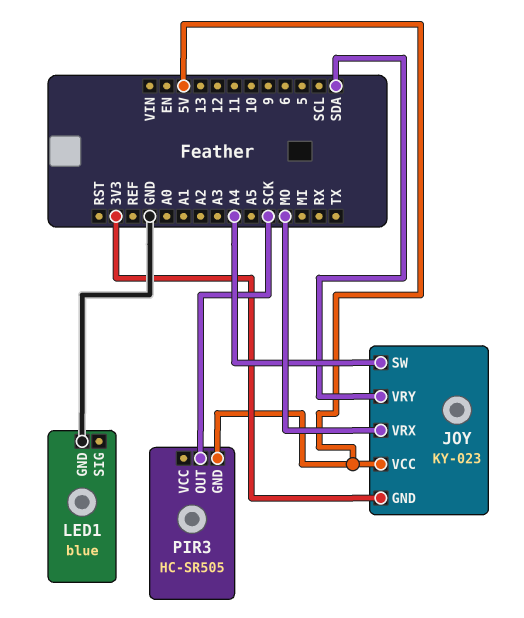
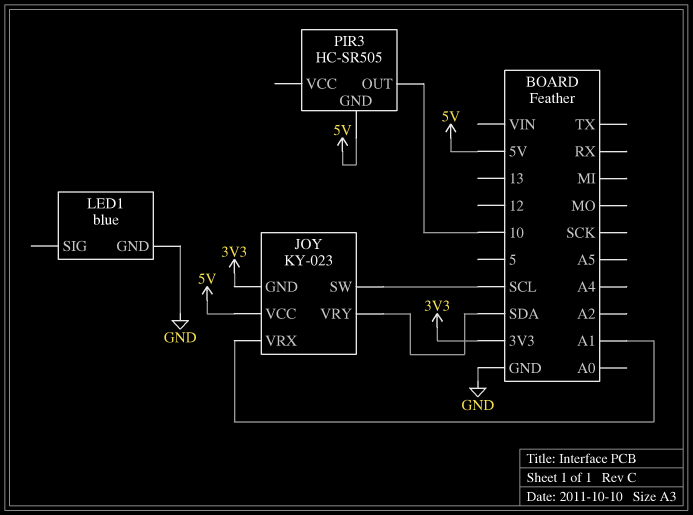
JOY pin SW: A4 -> SCL
JOY pin VRX: MO -> A1
PIR3 pin OUT: SCK -> 10

